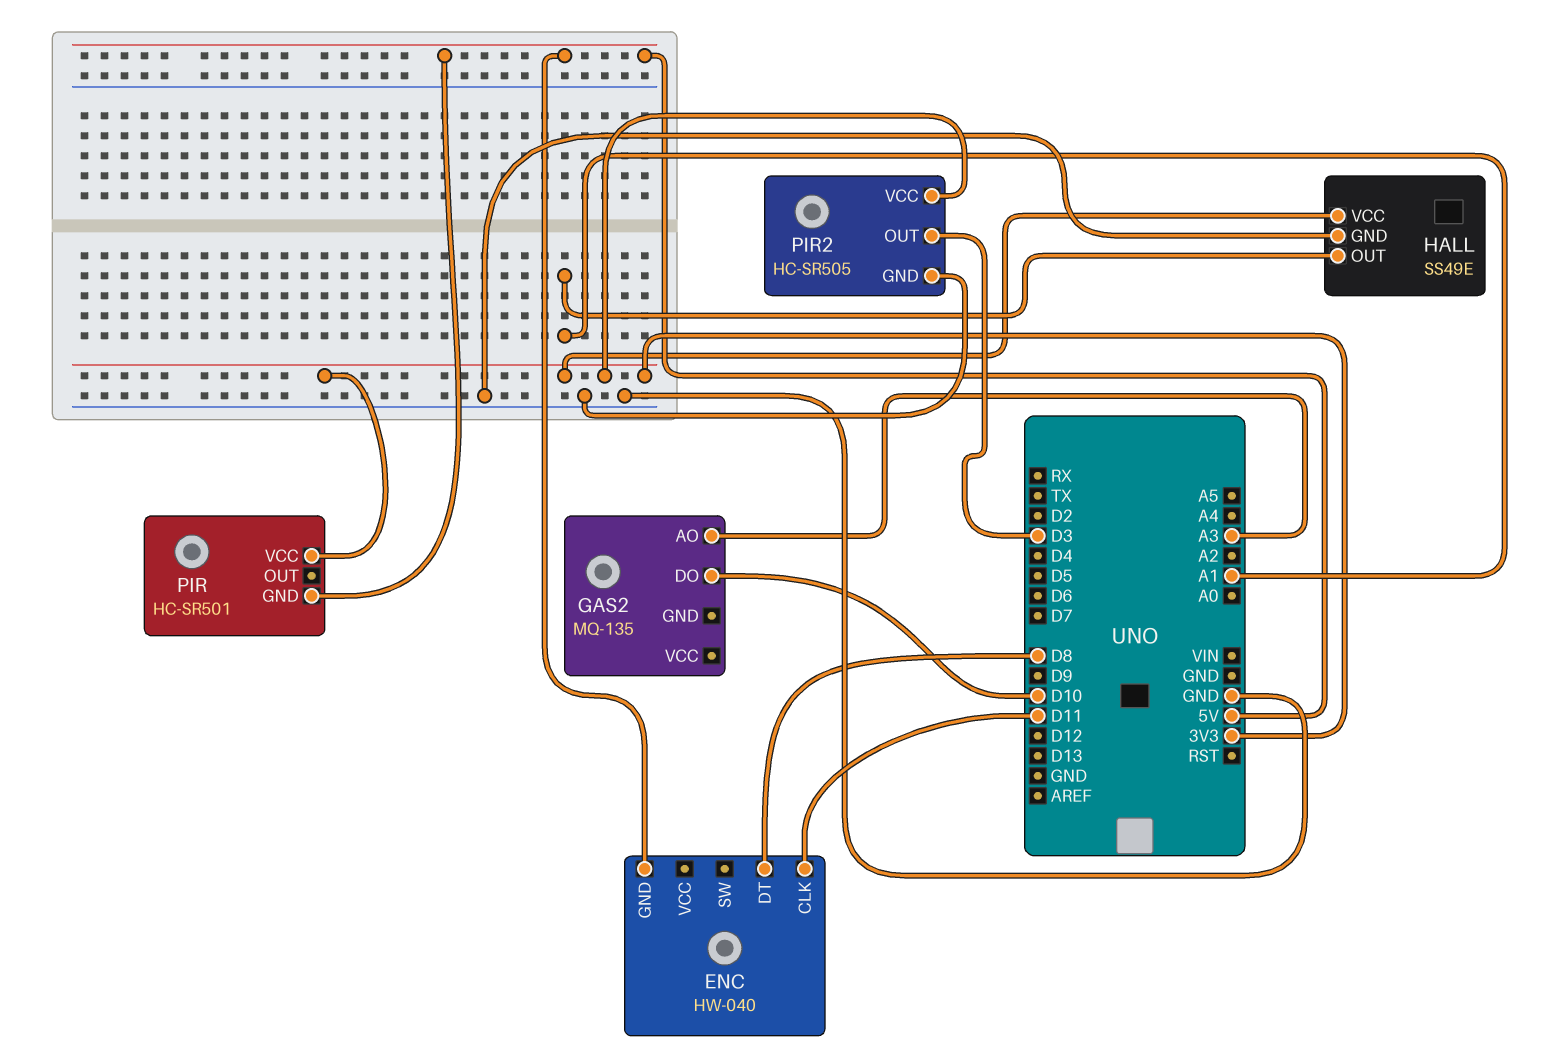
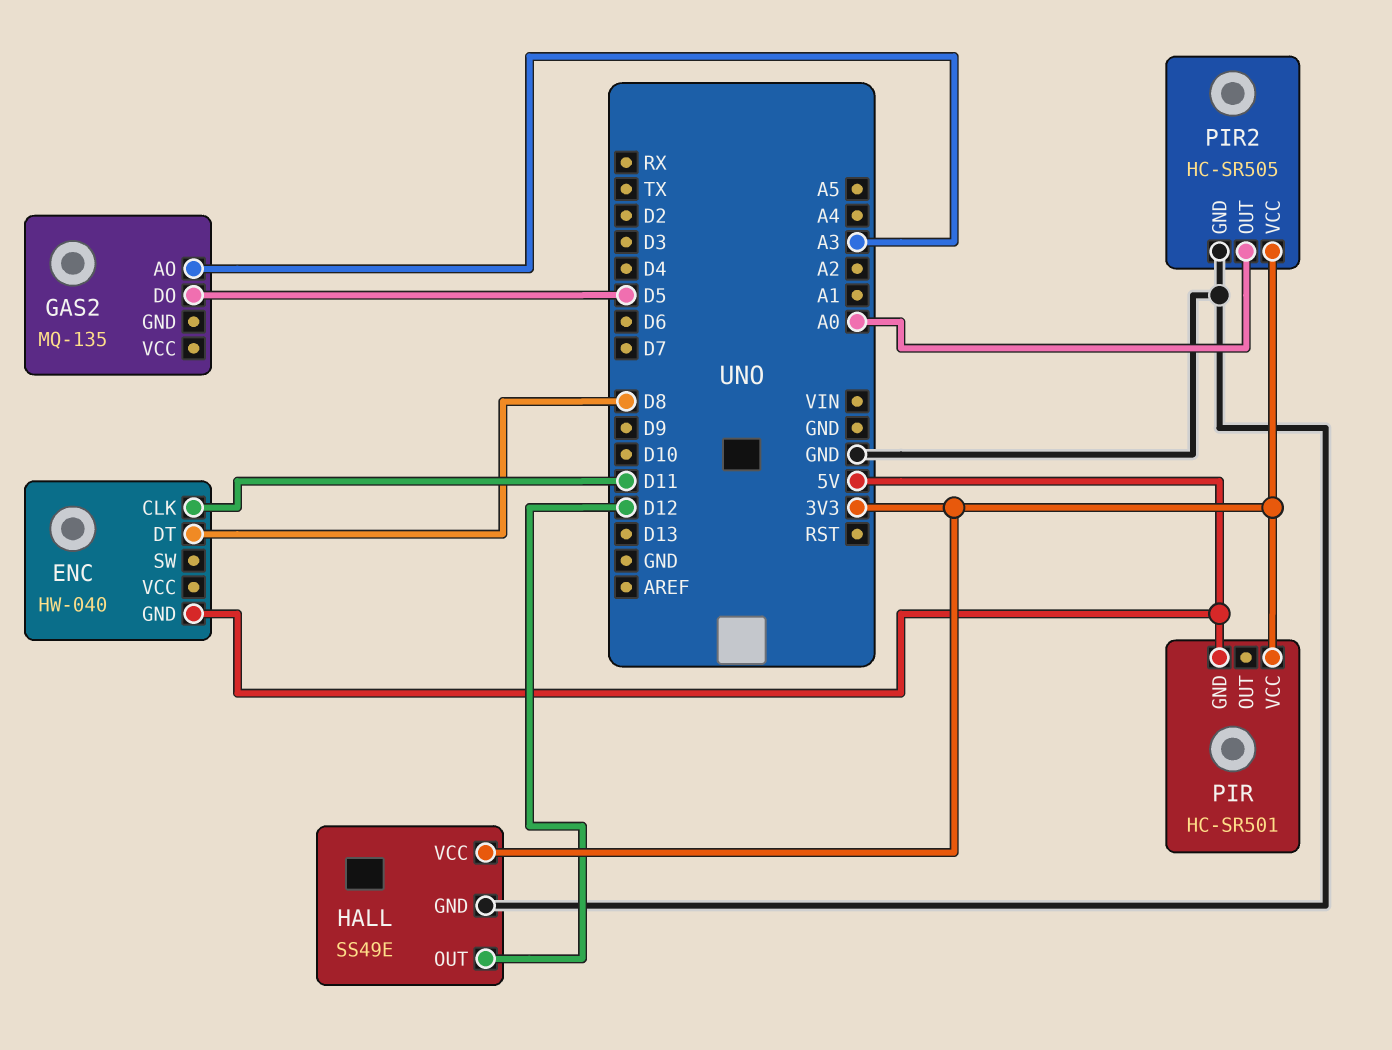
GAS2 pin DO: D10 -> D5
HALL pin OUT: A1 -> D12
PIR2 pin OUT: D3 -> A0

